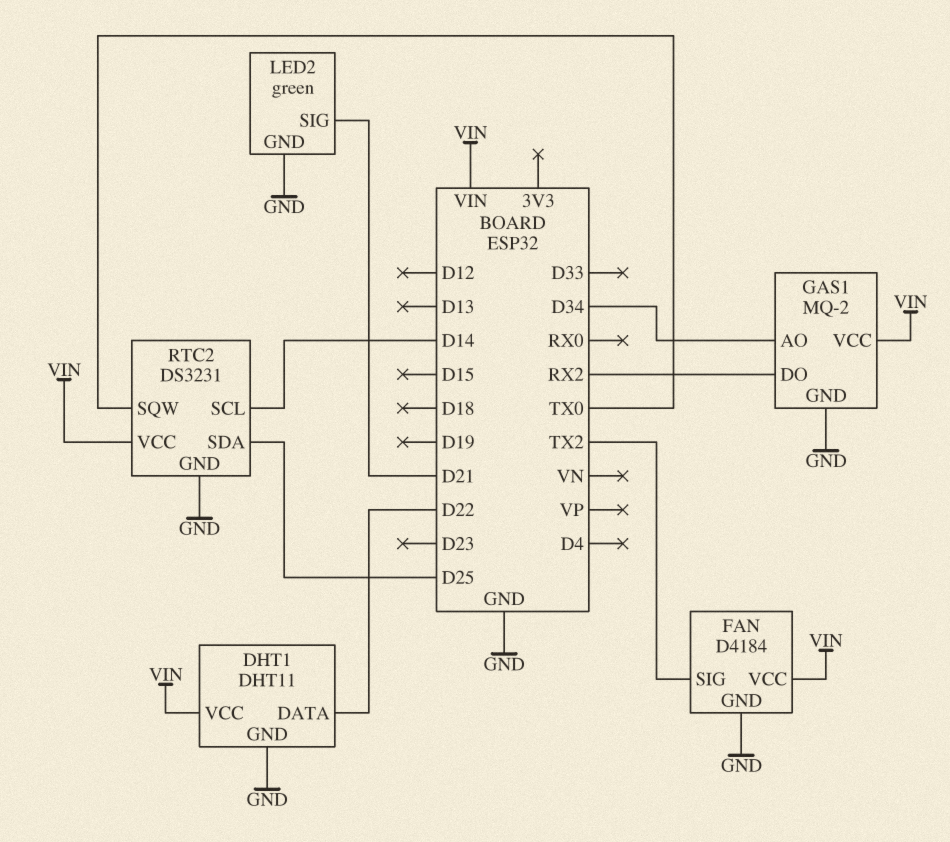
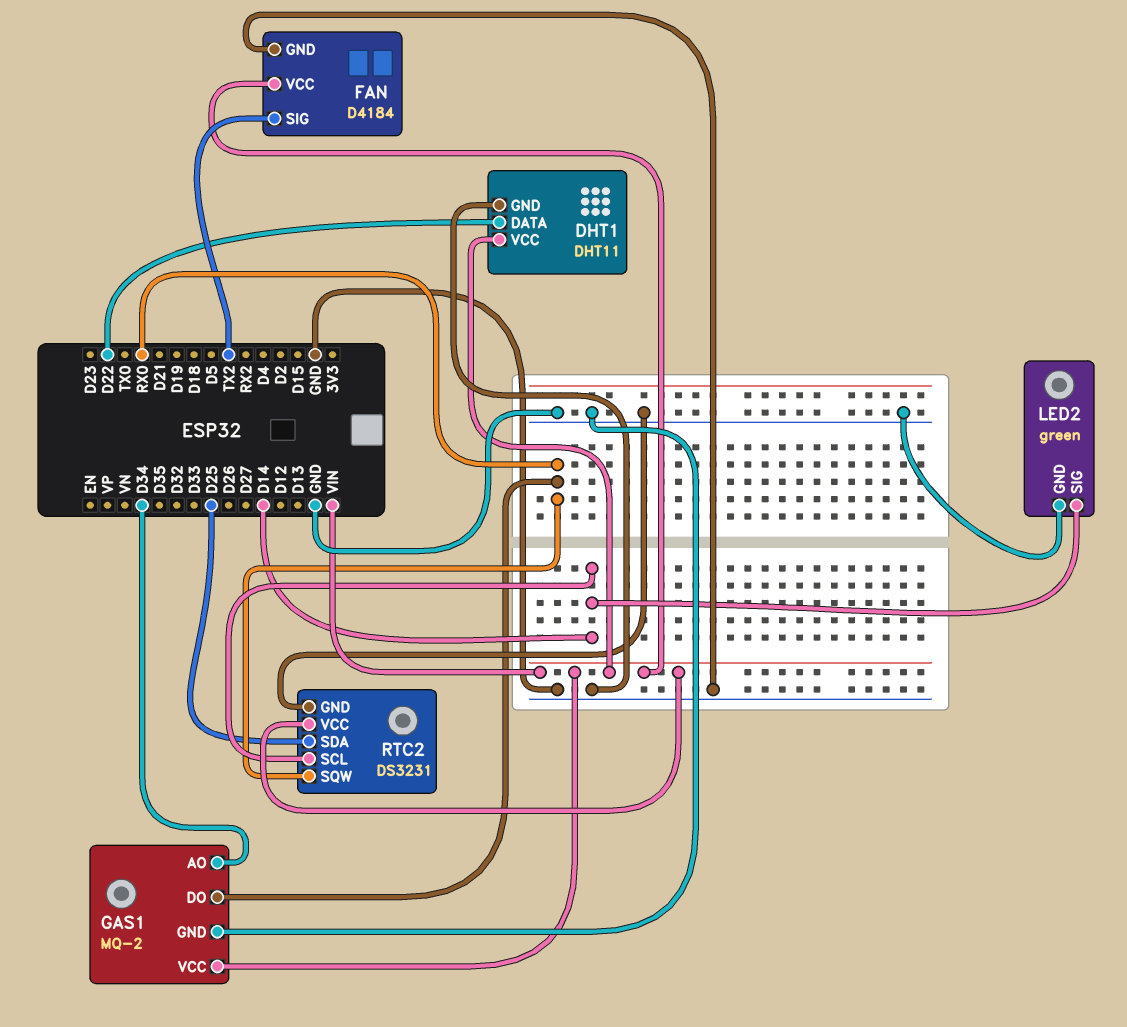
GAS1 pin DO: RX2 -> RX0
LED2 pin SIG: D21 -> D14
RTC2 pin SQW: TX0 -> RX0

